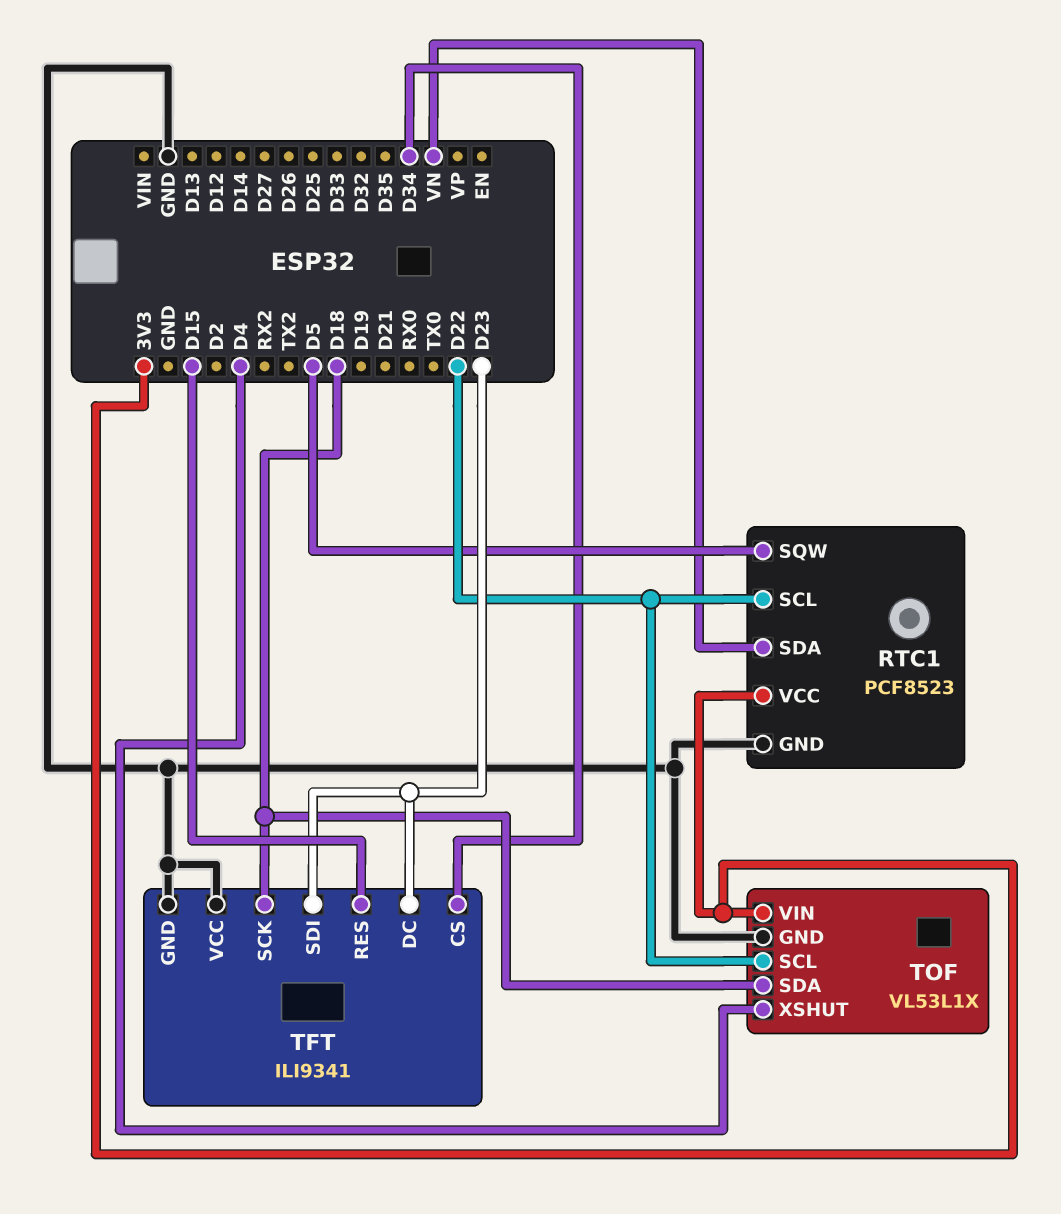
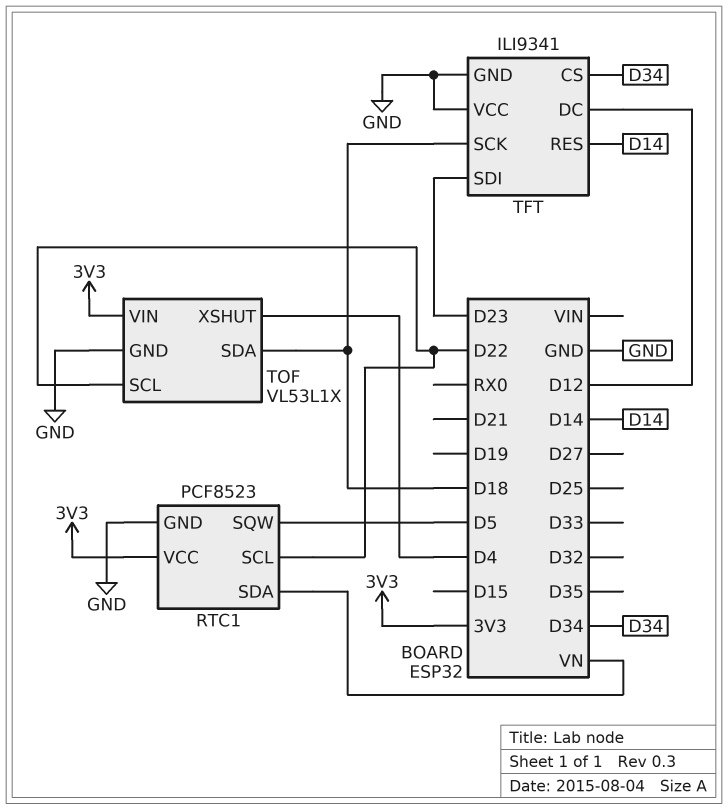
TFT pin DC: D23 -> D12
TFT pin RES: D15 -> D14

